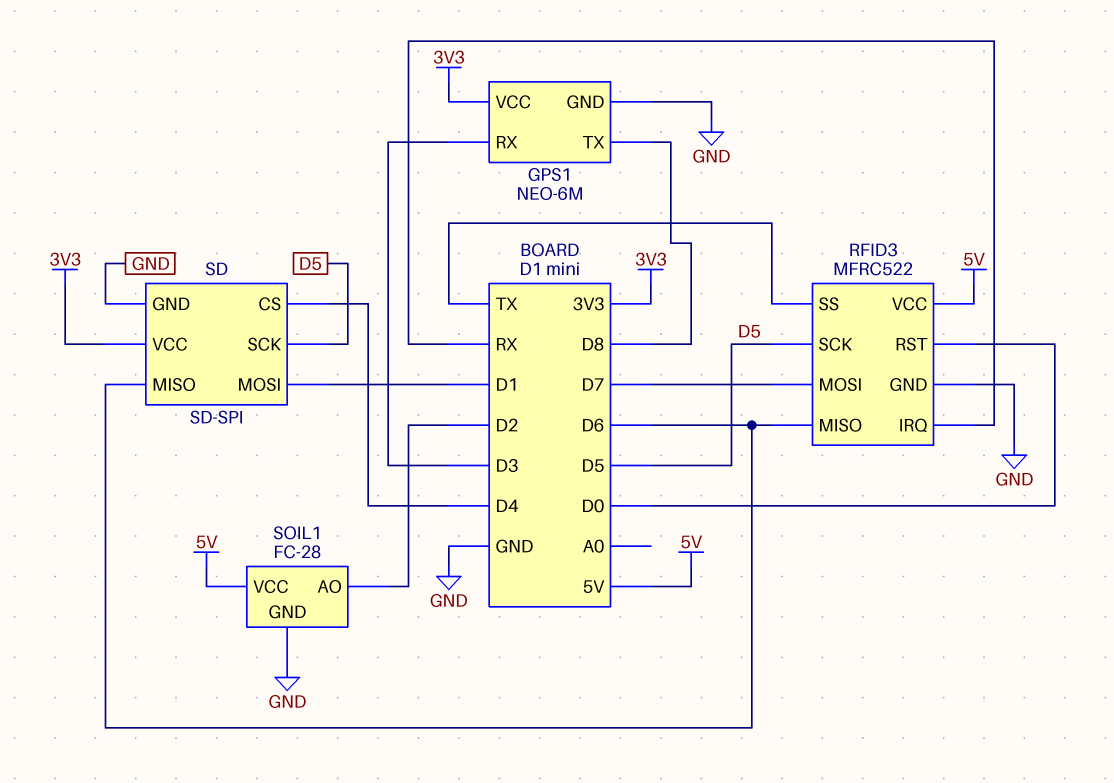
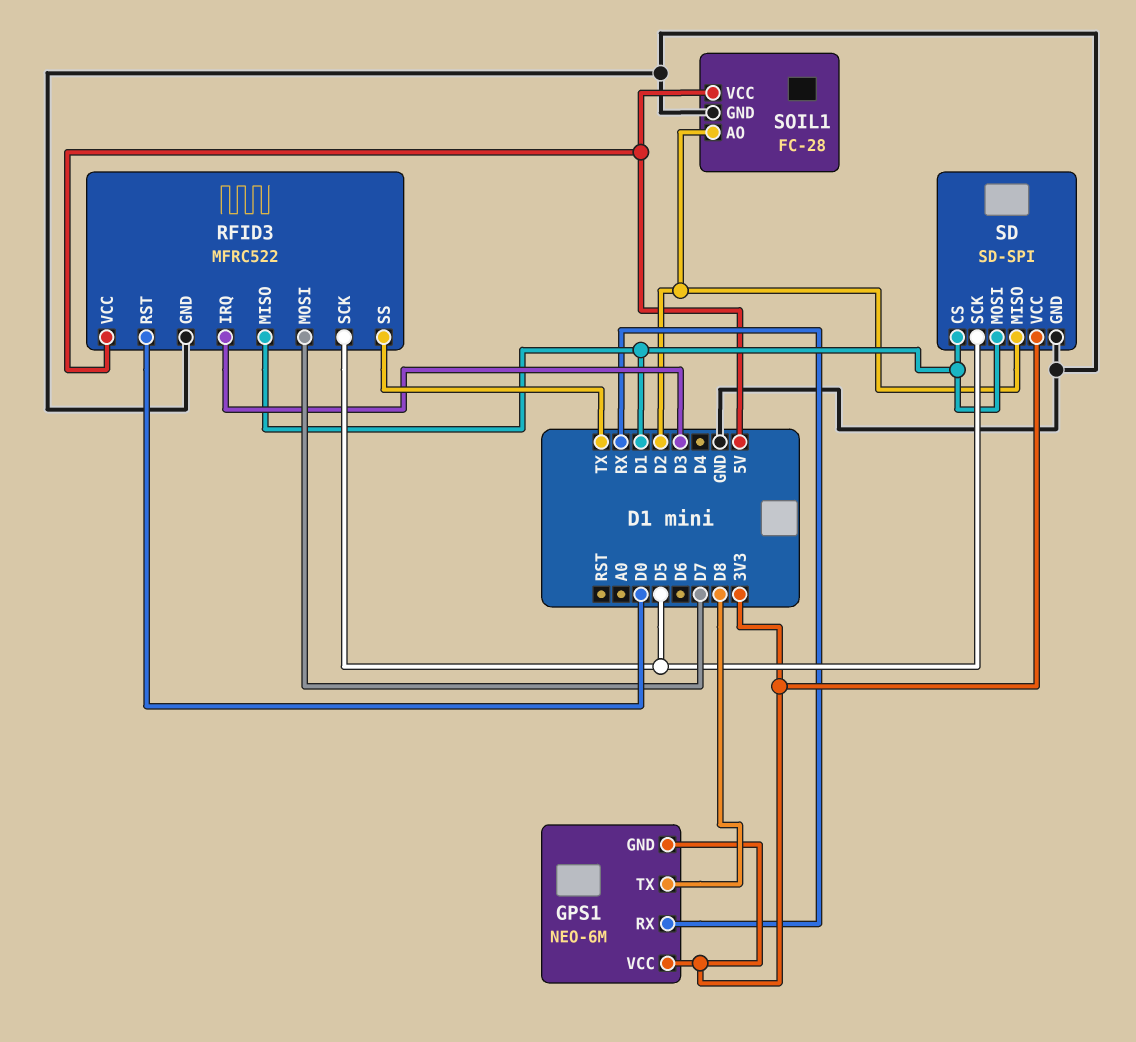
GPS1 pin GND: GND -> 3V3
GPS1 pin RX: D3 -> RX
RFID3 pin IRQ: RX -> D3
RFID3 pin MISO: D6 -> D1
SD pin CS: D4 -> D1
SD pin MISO: D6 -> D2

